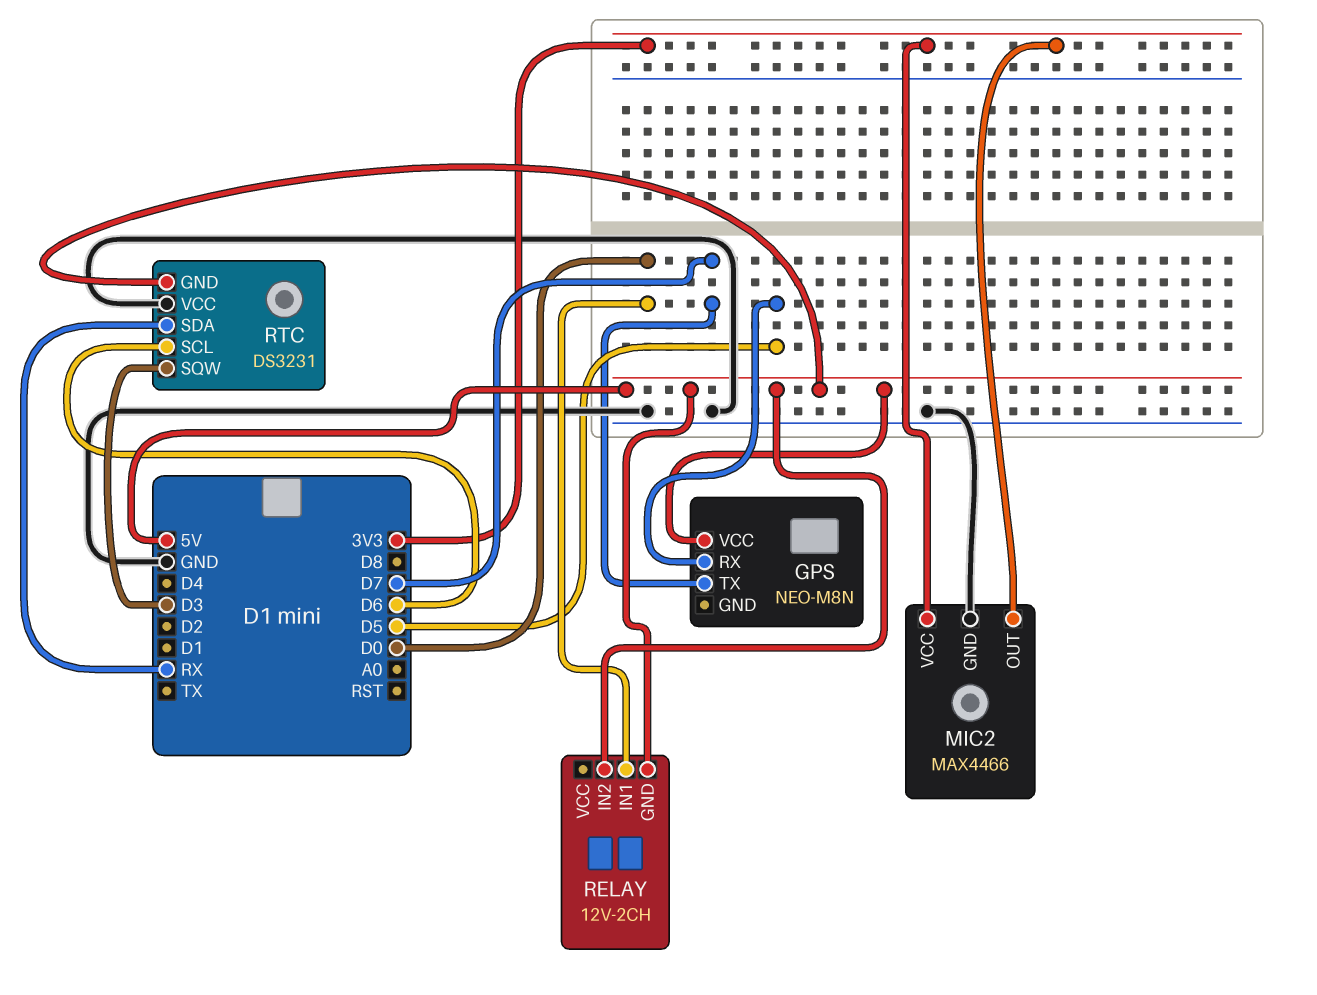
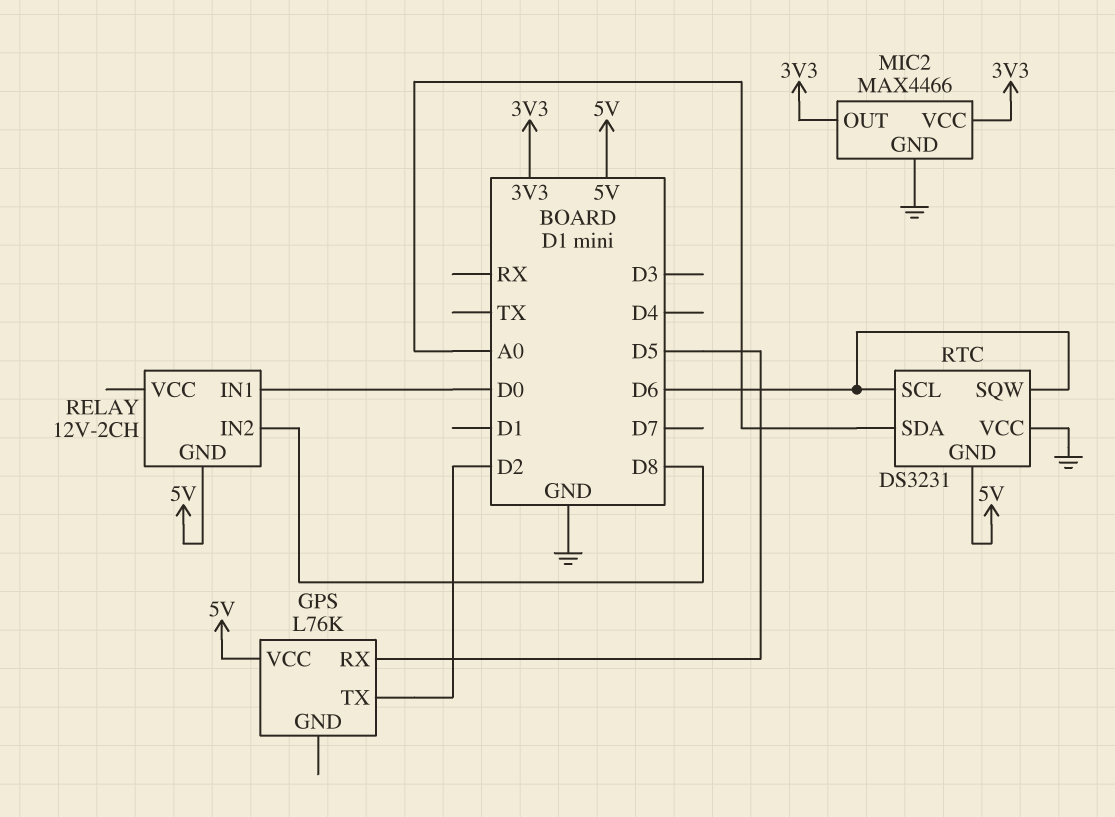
GPS: NEO-M8N -> L76K
GPS pin TX: D7 -> D2
RELAY pin IN2: 5V -> D8
RTC pin SDA: RX -> A0
RTC pin SQW: D3 -> D6

